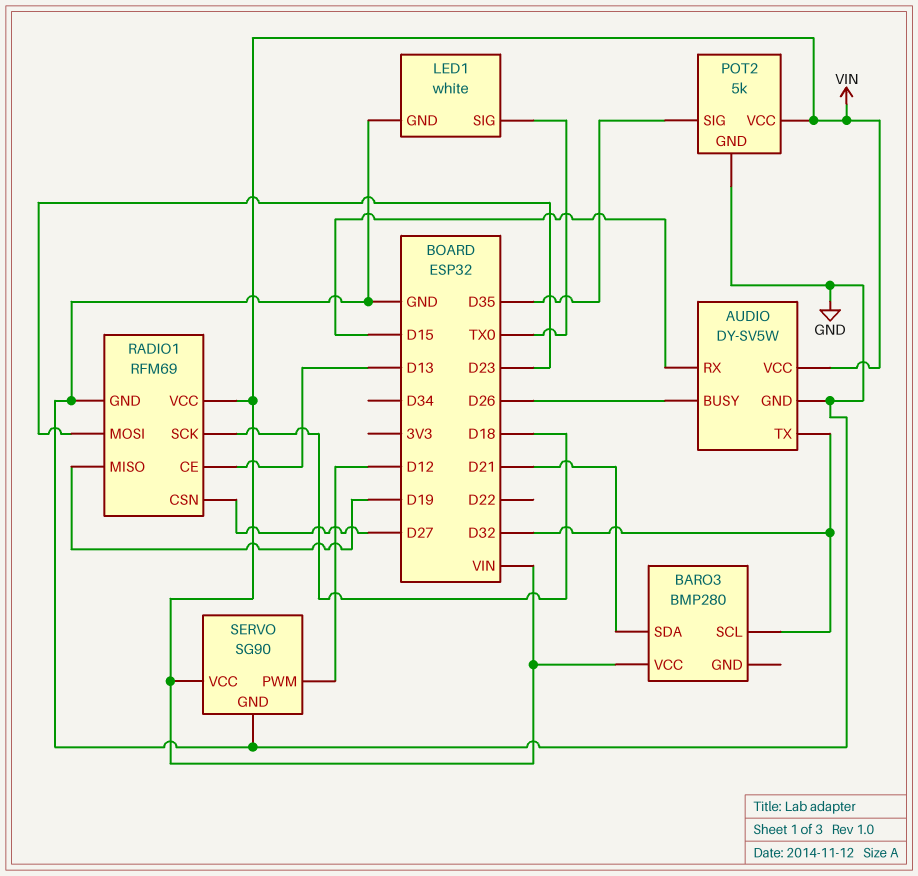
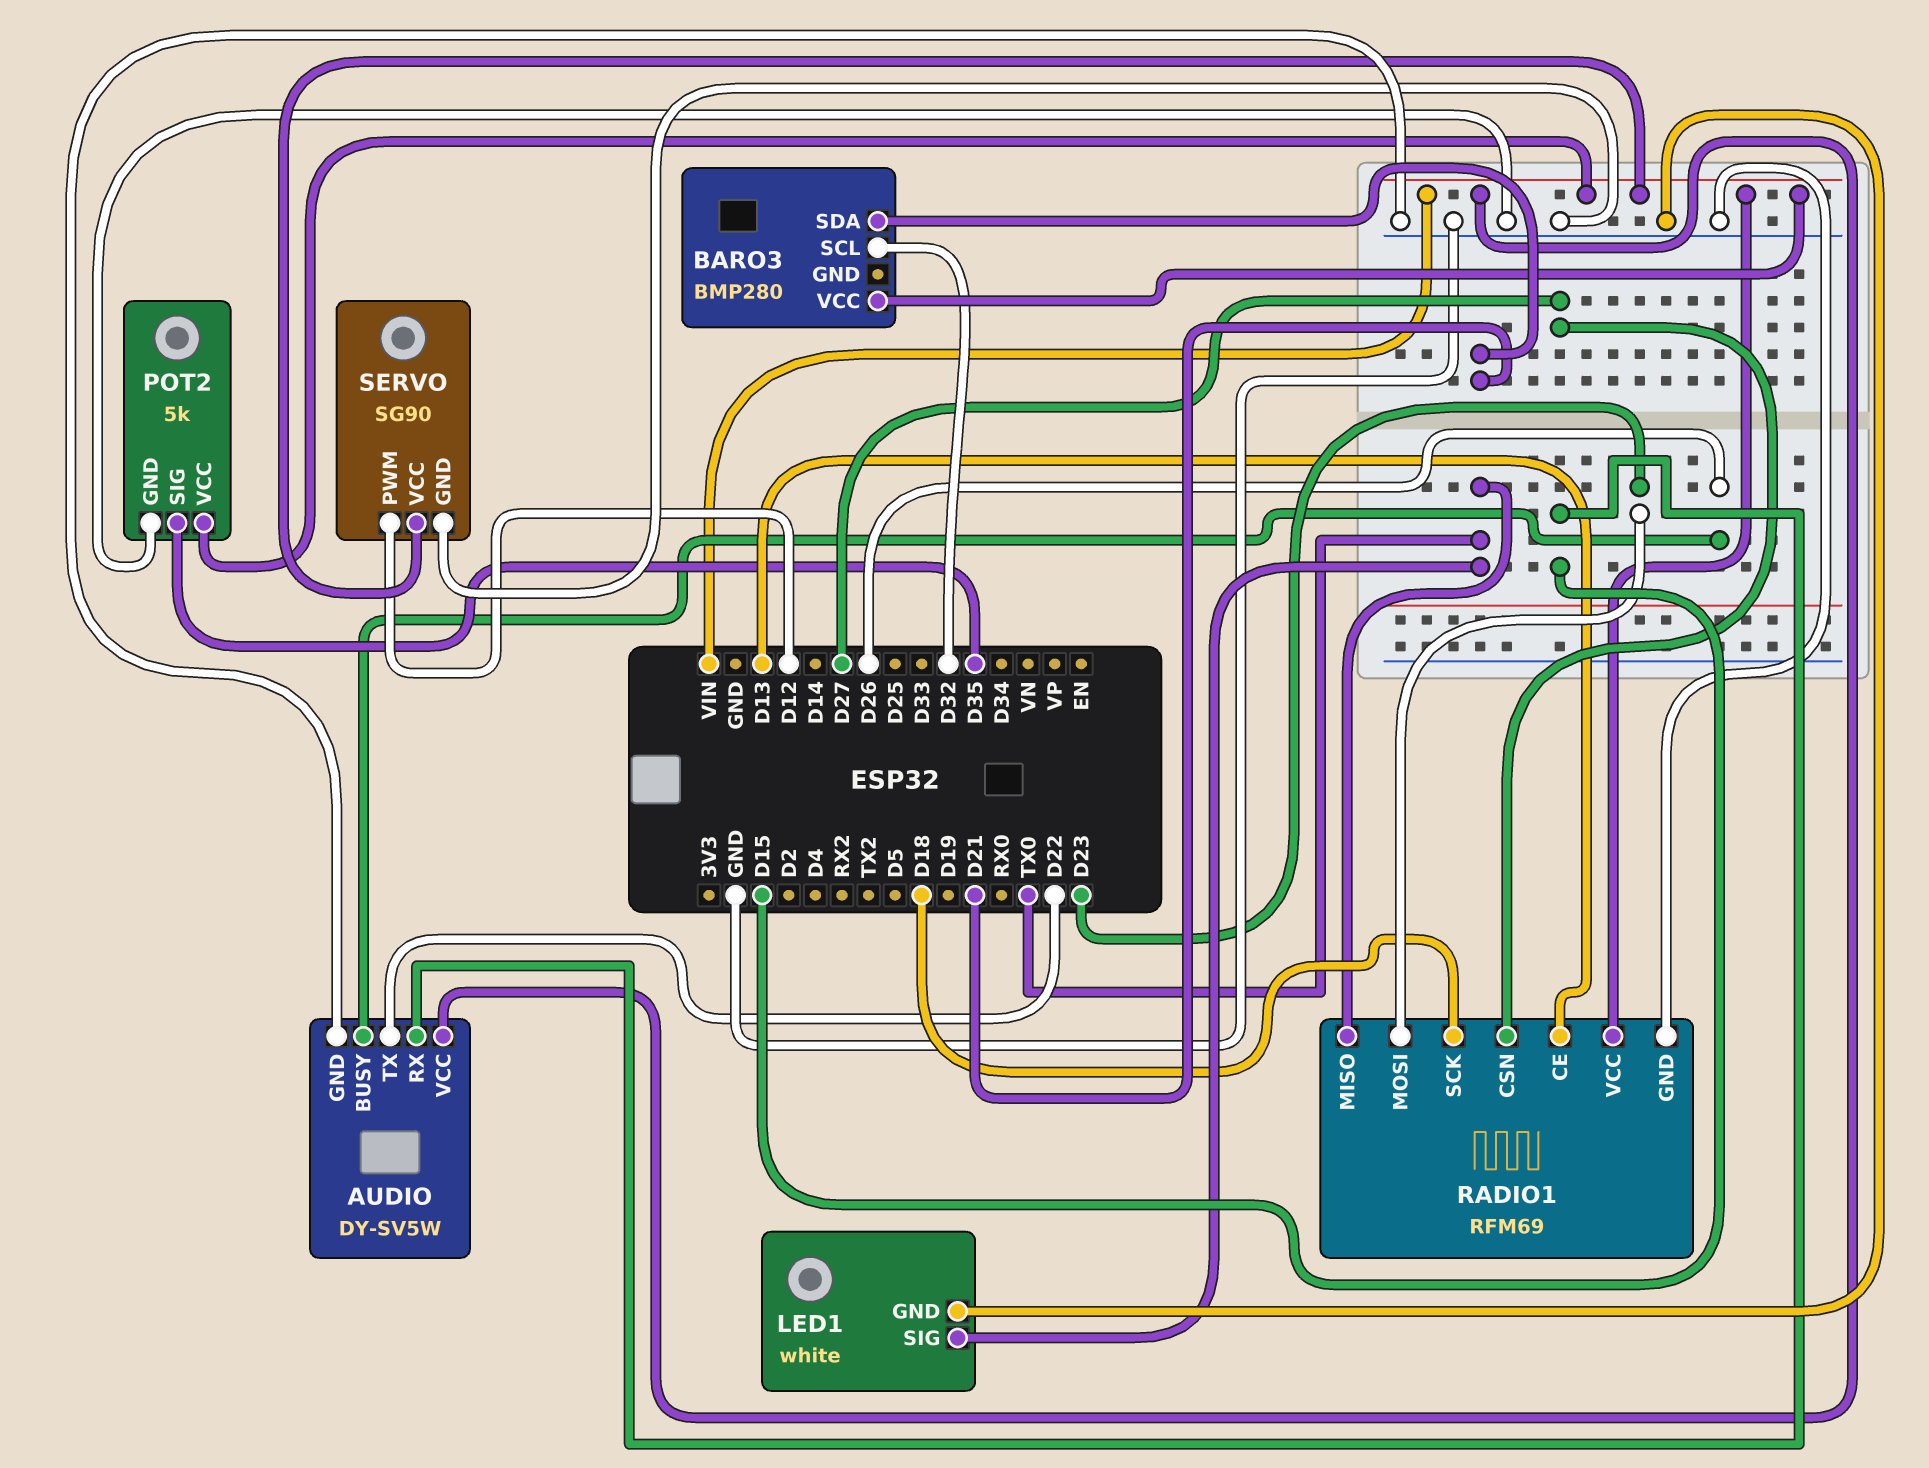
AUDIO pin TX: D32 -> D22
RADIO1 pin MISO: D19 -> TX0

